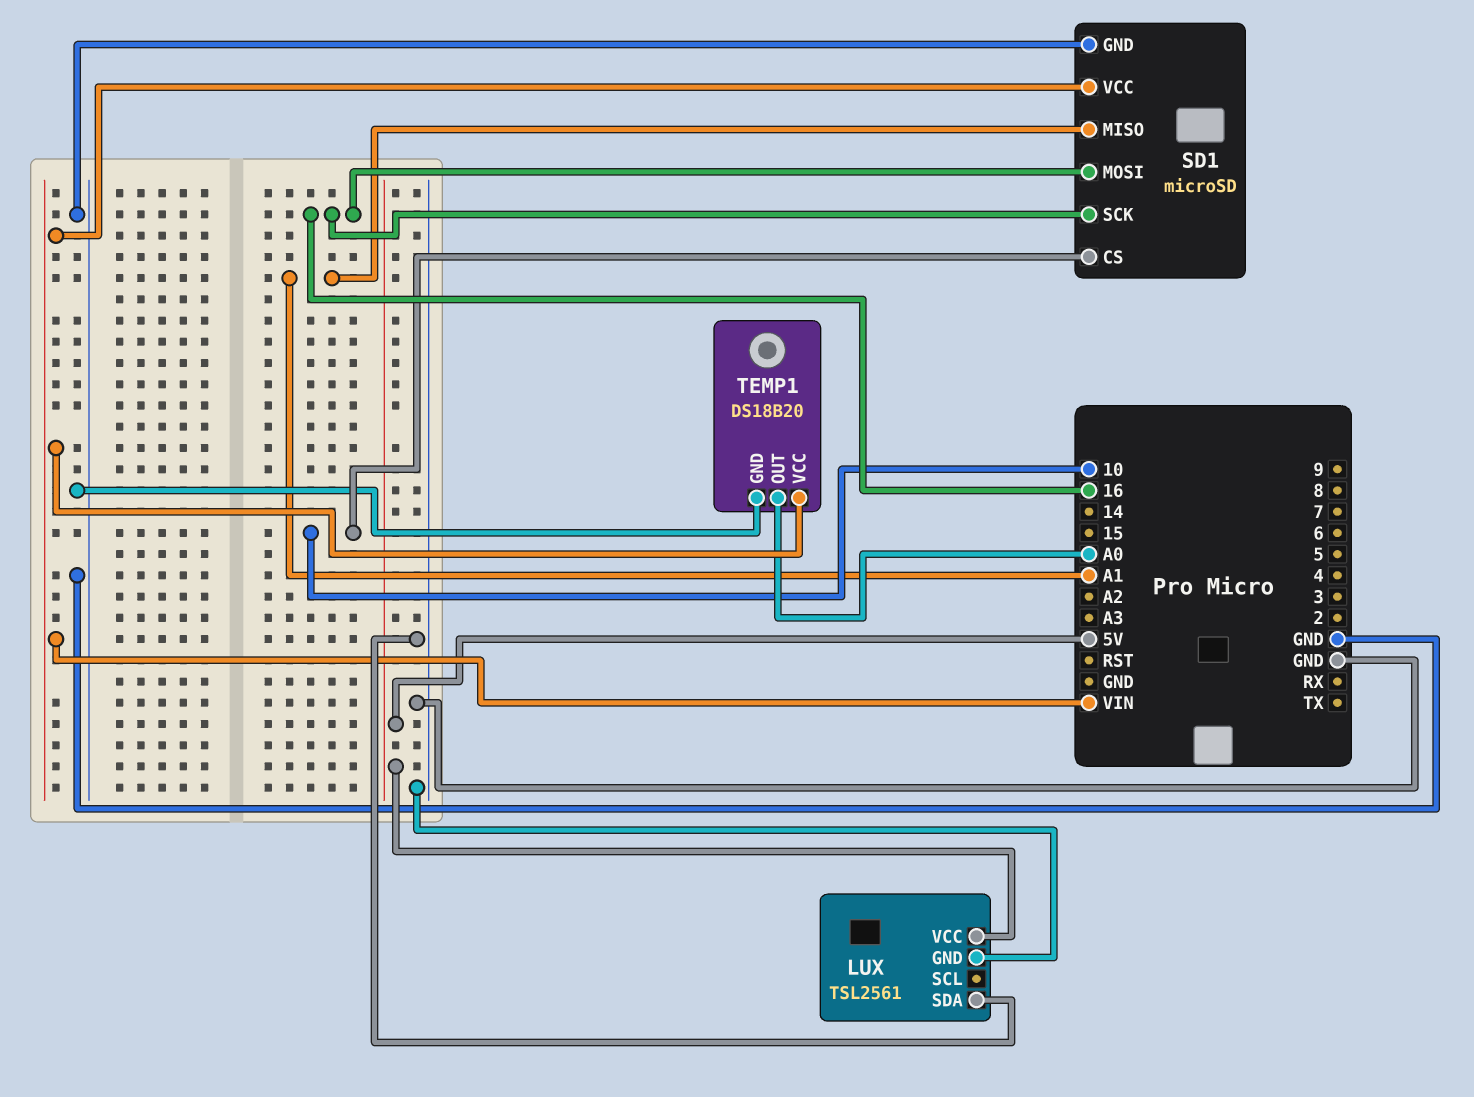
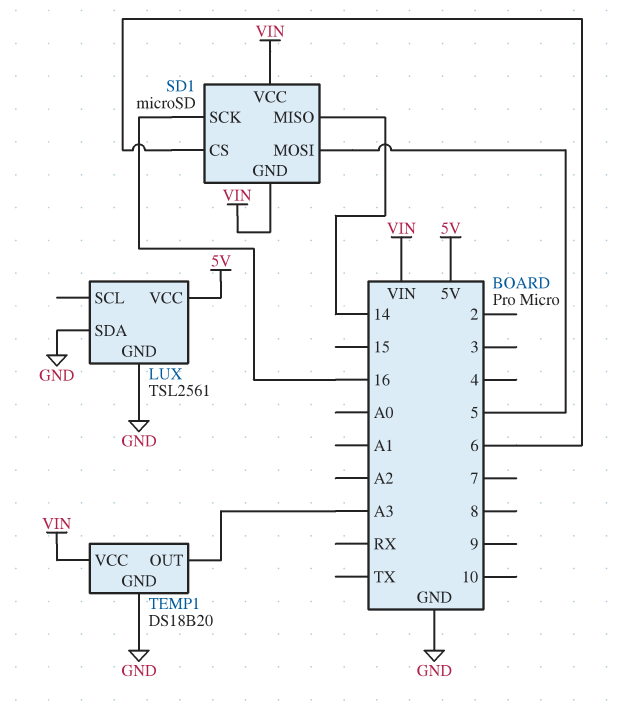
SD1 pin CS: 10 -> 6
SD1 pin GND: GND -> VIN
SD1 pin MISO: A1 -> 14
SD1 pin MOSI: 16 -> 5
TEMP1 pin OUT: A0 -> A3

